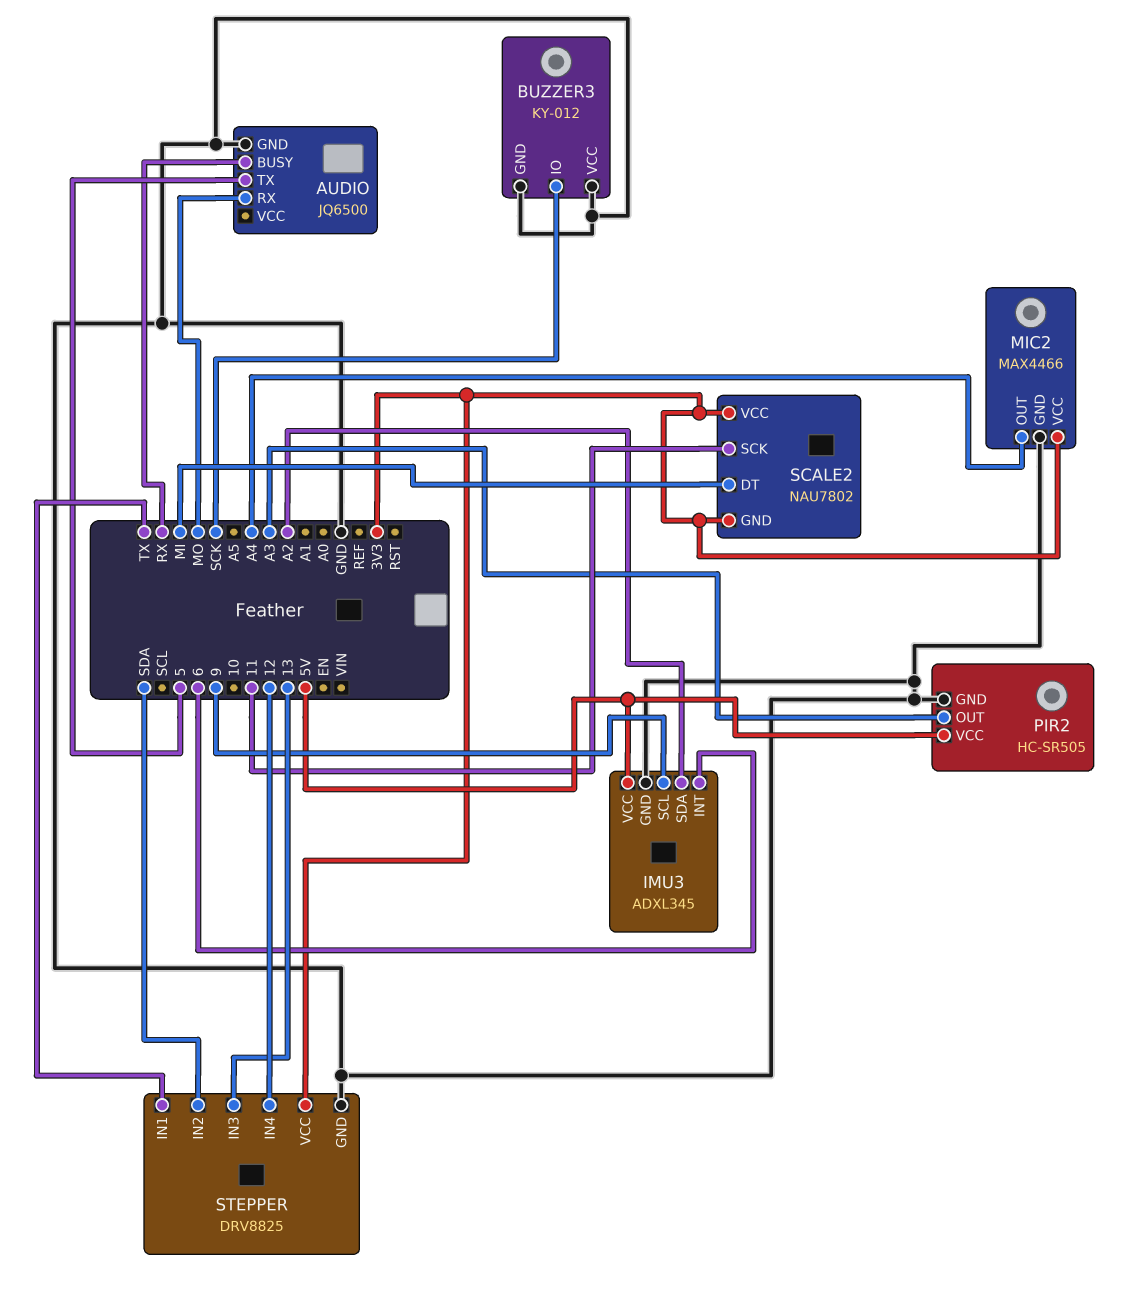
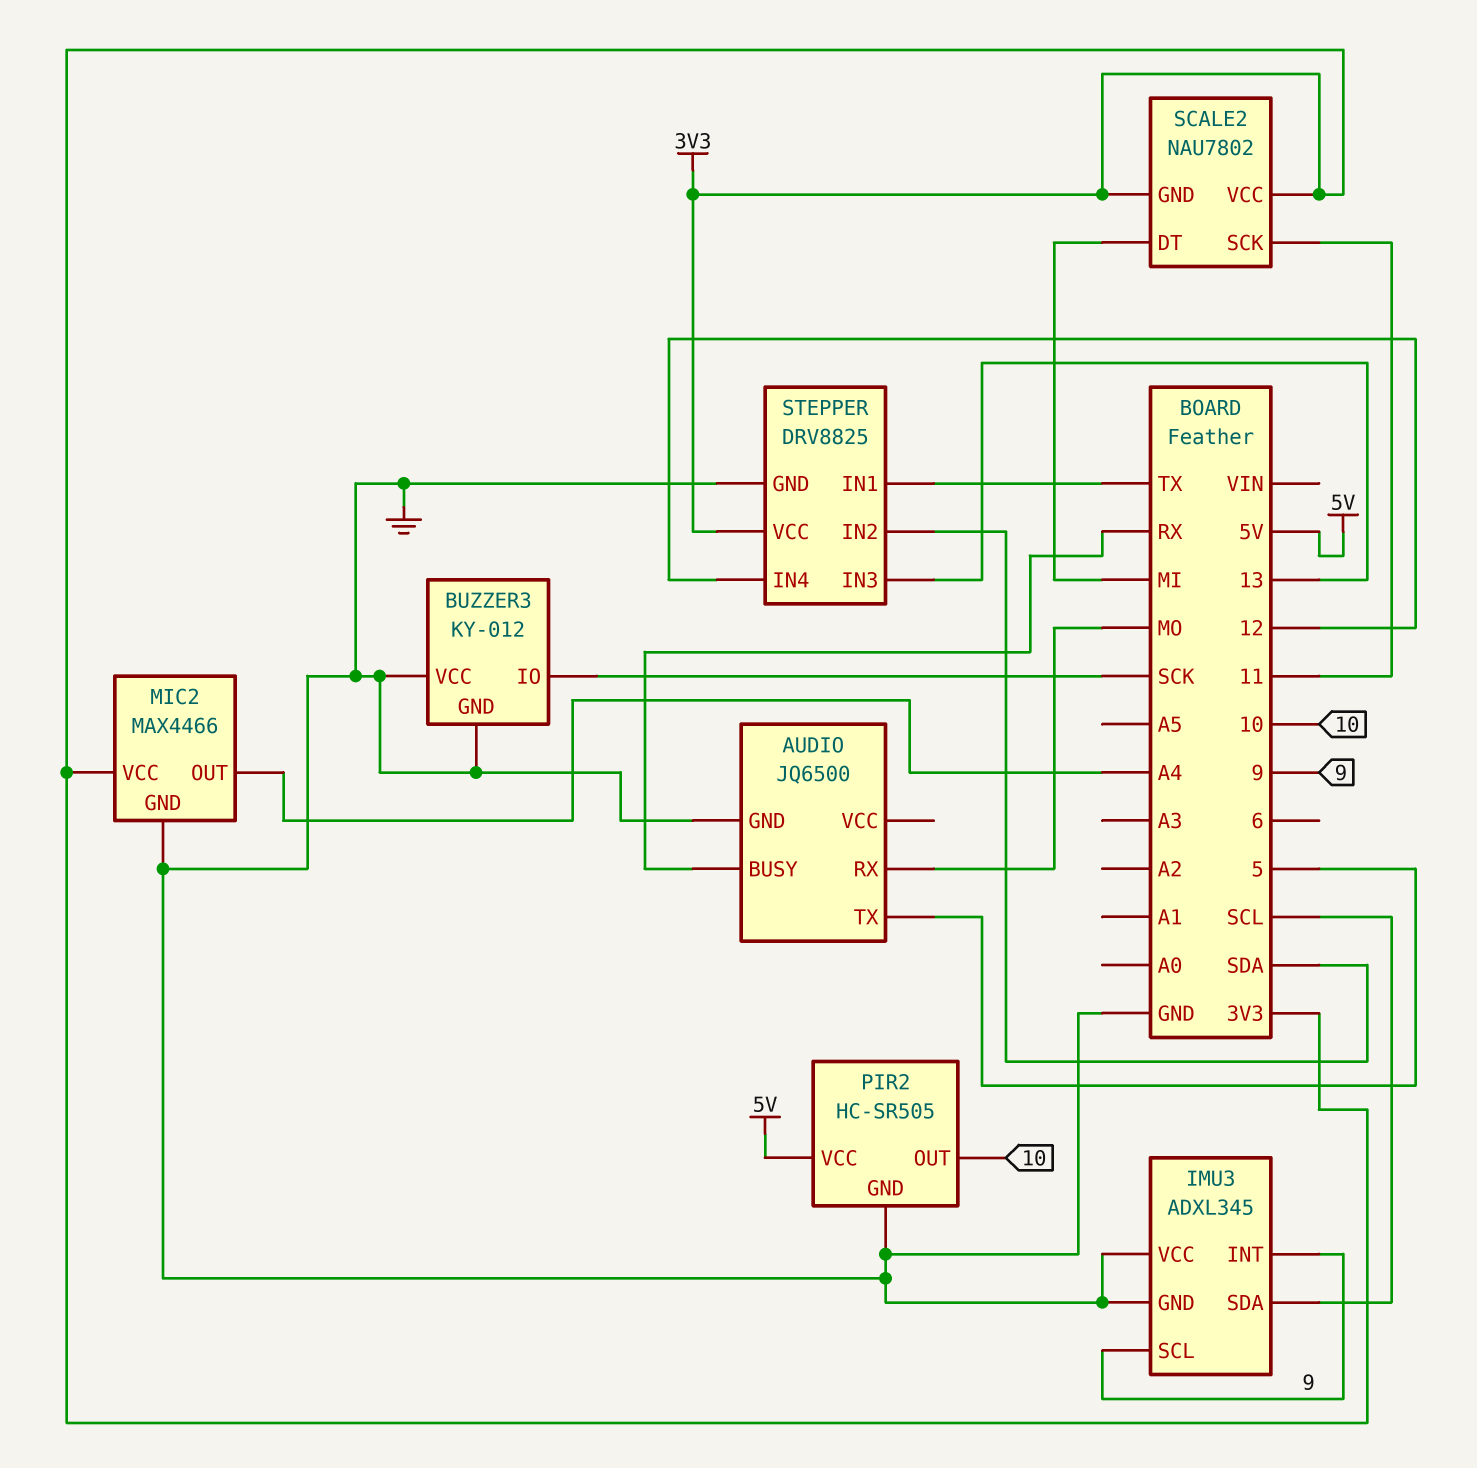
IMU3 pin INT: 6 -> 9
IMU3 pin SDA: A2 -> SCL
IMU3 pin VCC: 5V -> GND
PIR2 pin OUT: A3 -> 10

